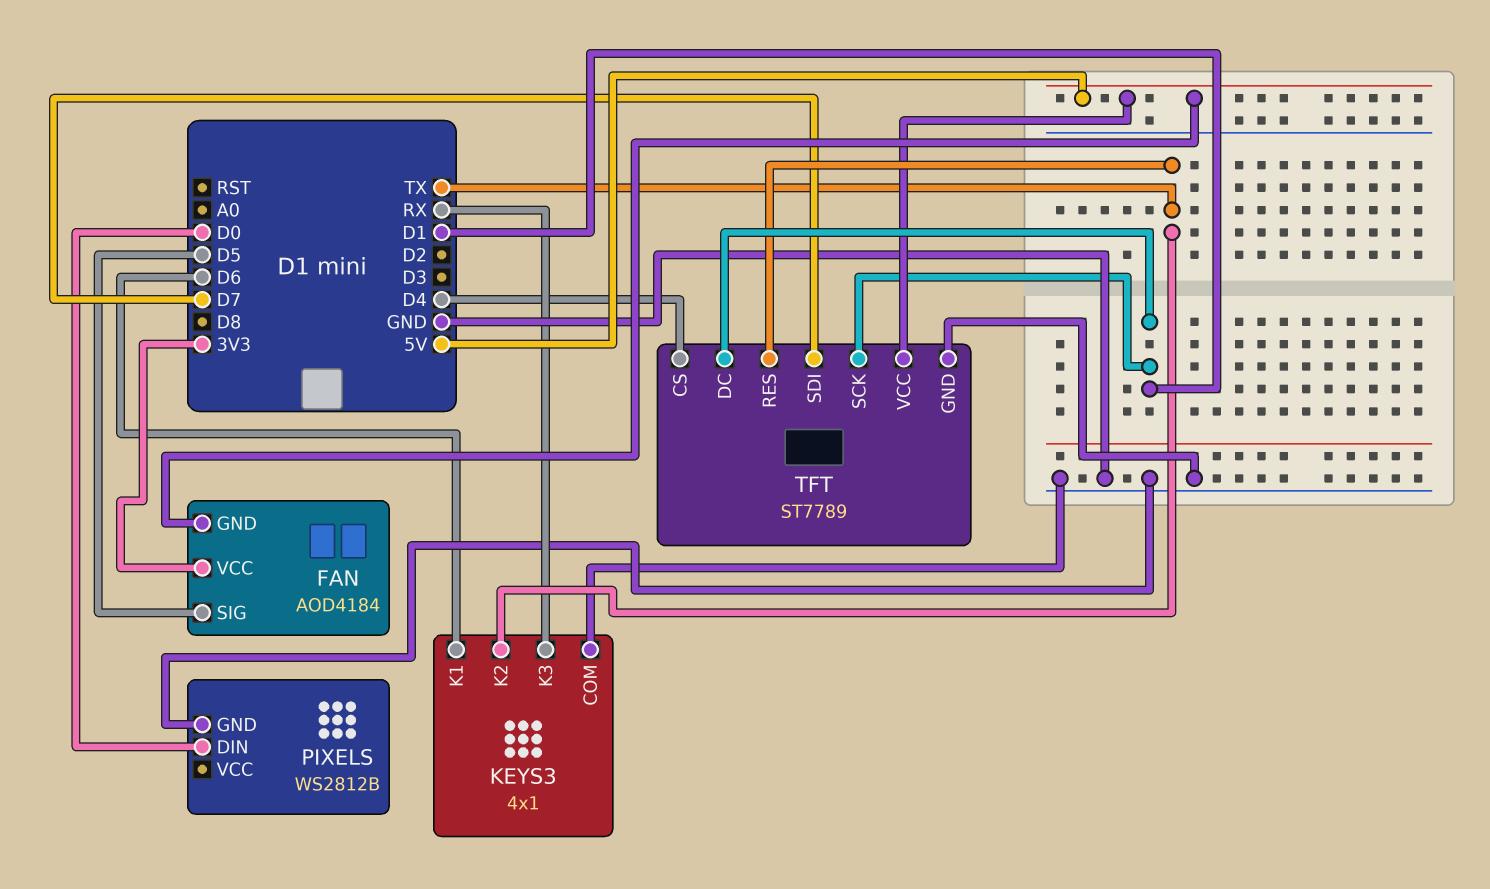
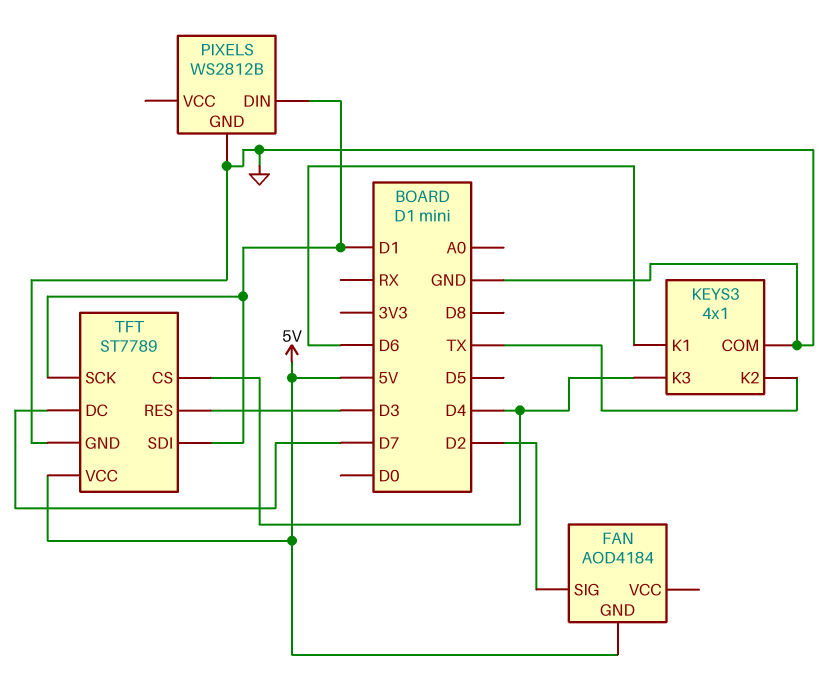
FAN pin SIG: D5 -> D2
FAN pin VCC: 3V3 -> none
KEYS3 pin K3: RX -> D4
PIXELS pin DIN: D0 -> D1
TFT pin DC: D1 -> D7
TFT pin RES: TX -> D3
TFT pin SDI: D7 -> D1

